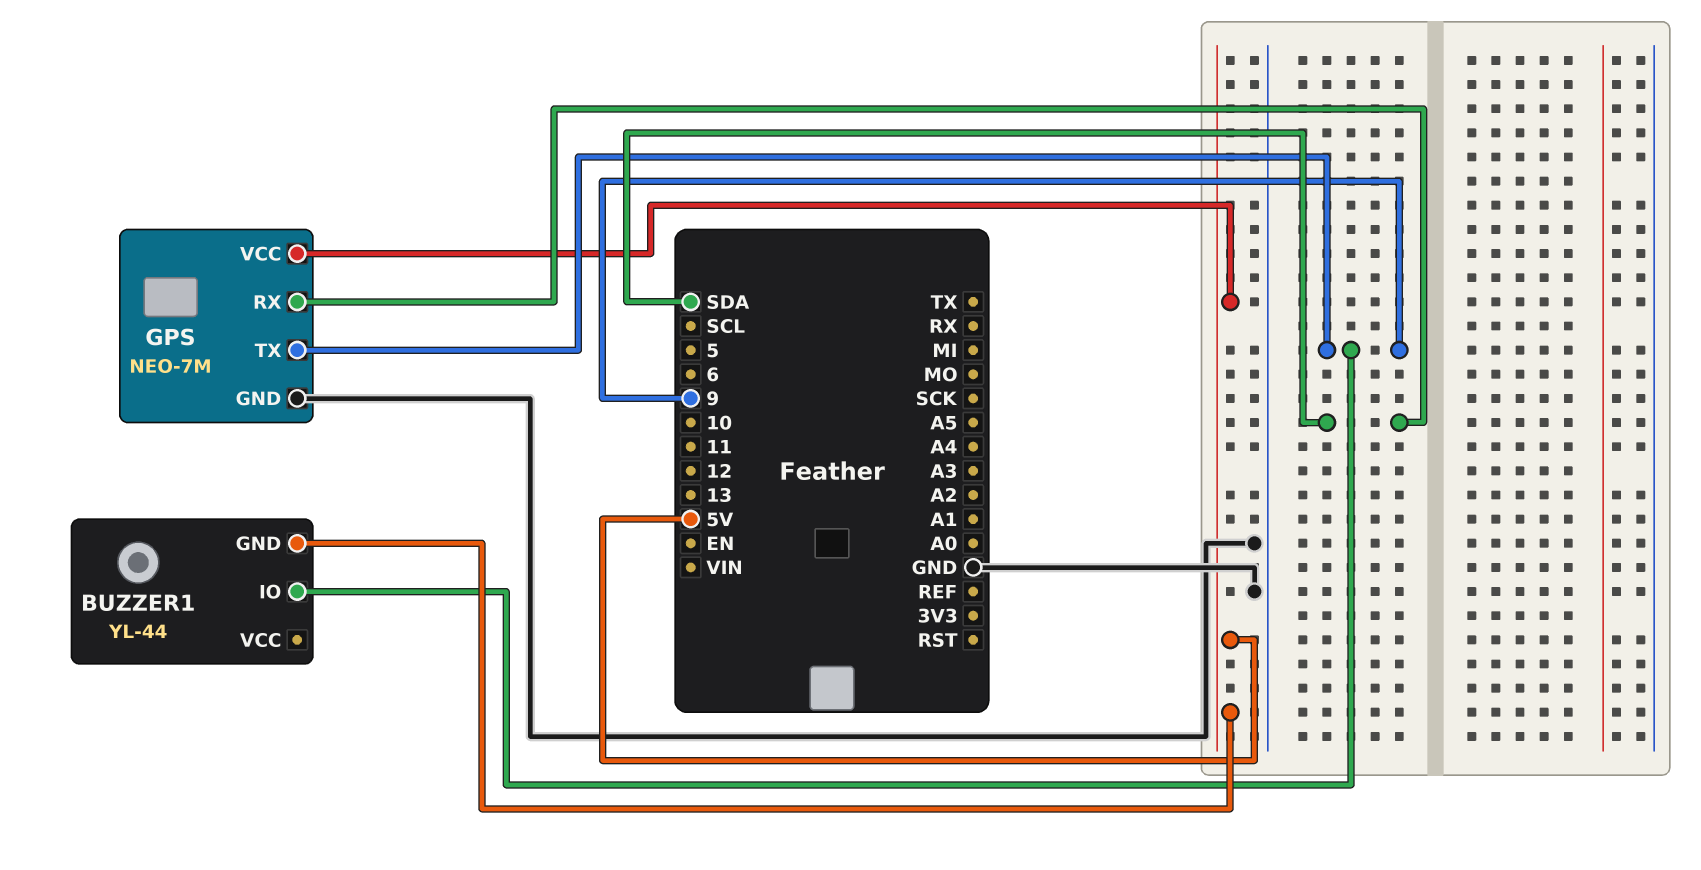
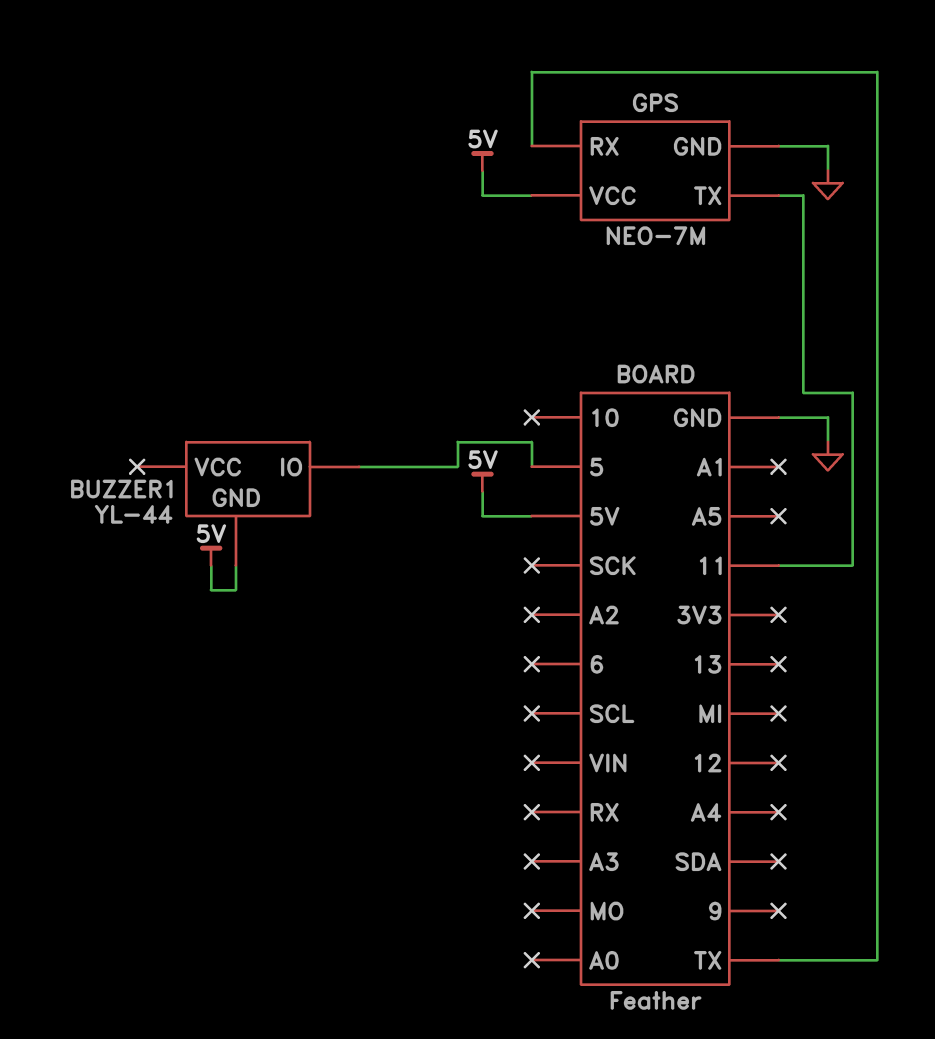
BUZZER1 pin IO: 9 -> 5
GPS pin RX: SDA -> TX
GPS pin TX: 9 -> 11

